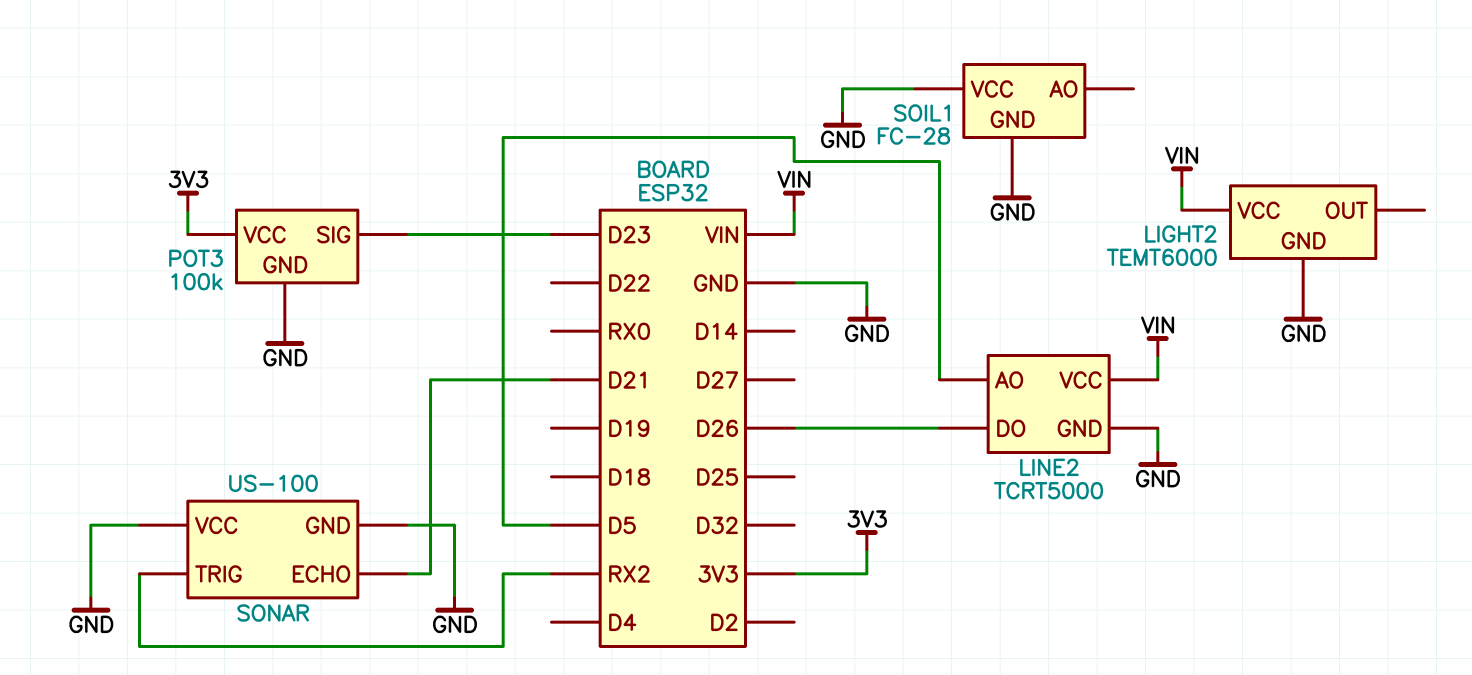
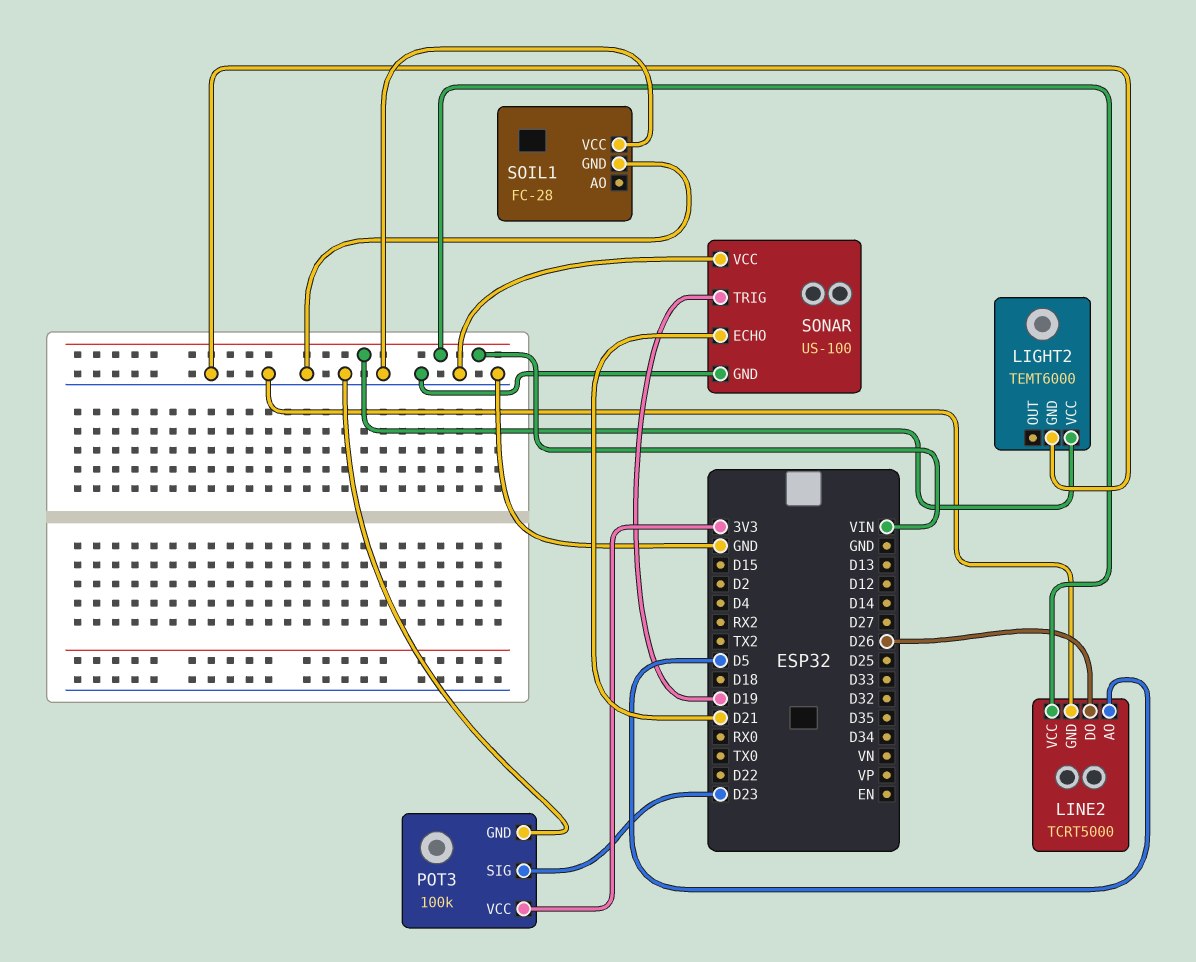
SONAR pin TRIG: RX2 -> D19

